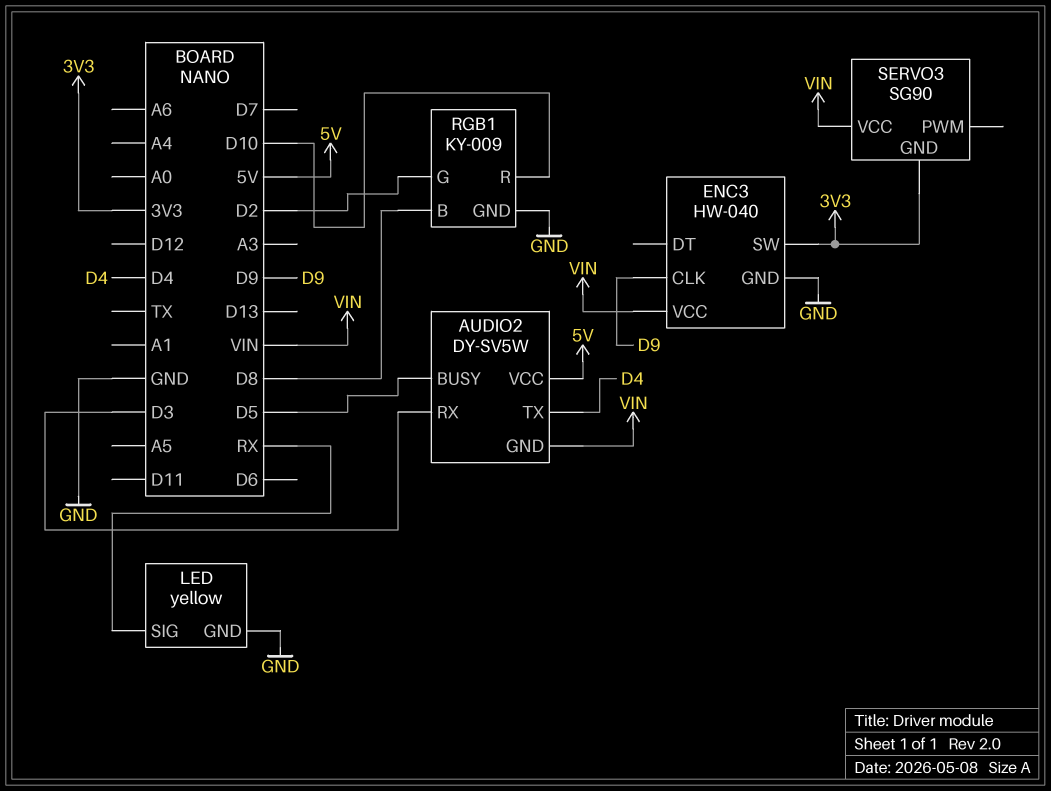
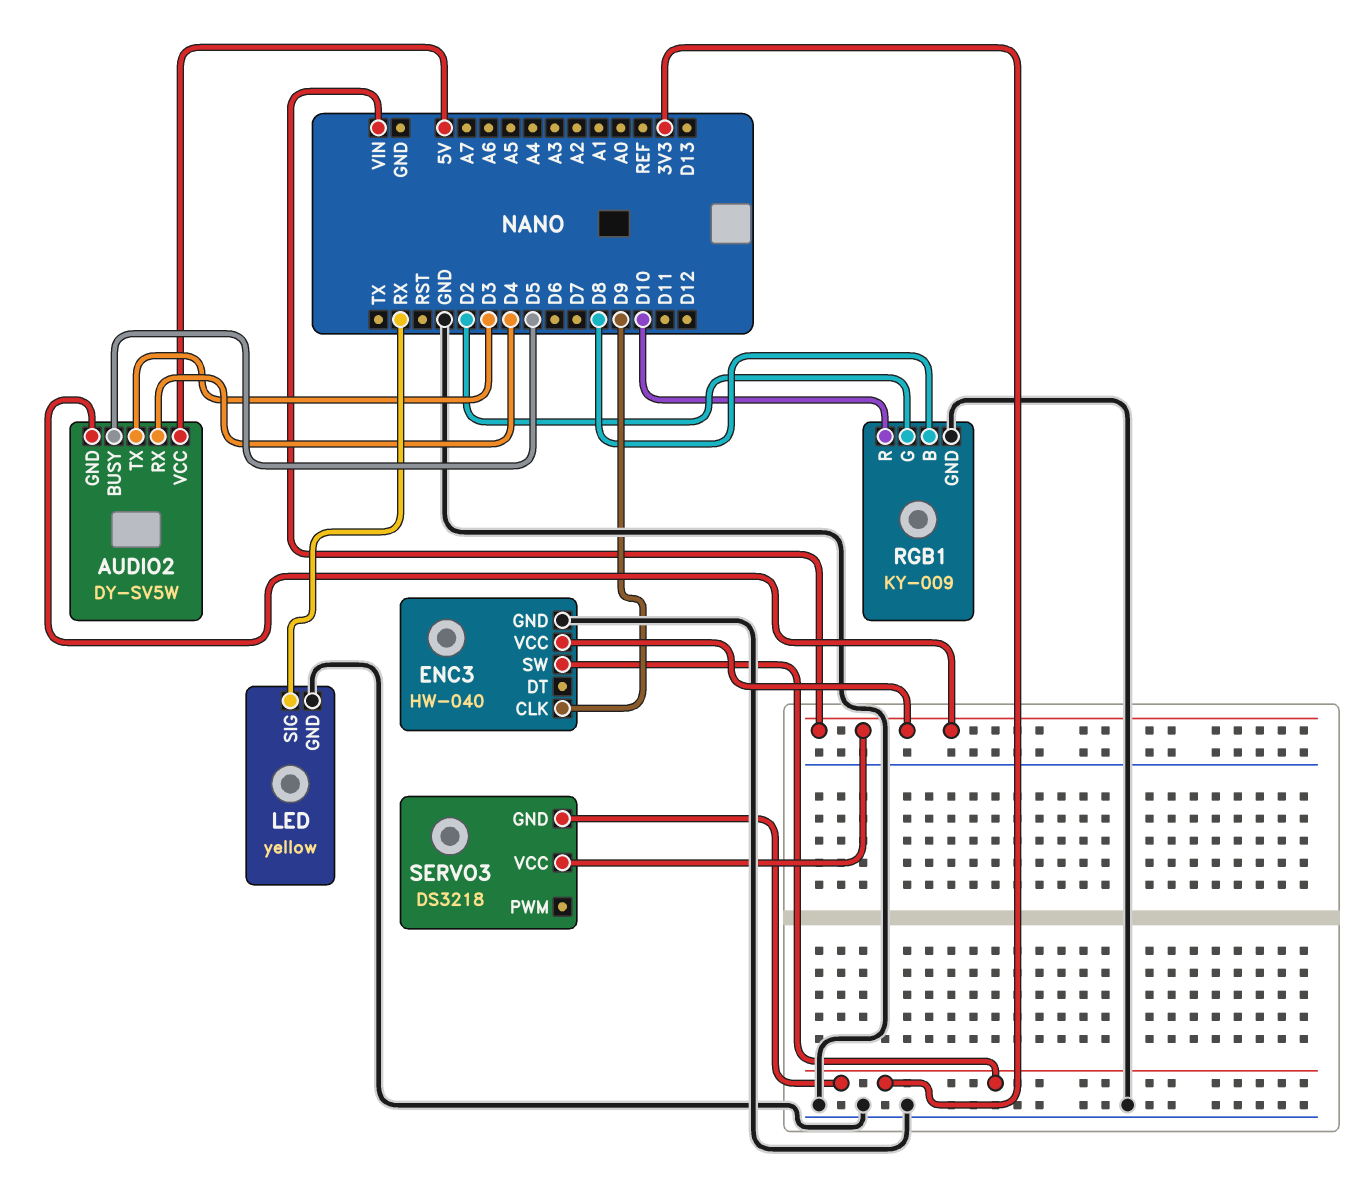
AUDIO2 pin RX: D3 -> D4
AUDIO2 pin TX: D4 -> D3
SERVO3: SG90 -> DS3218

